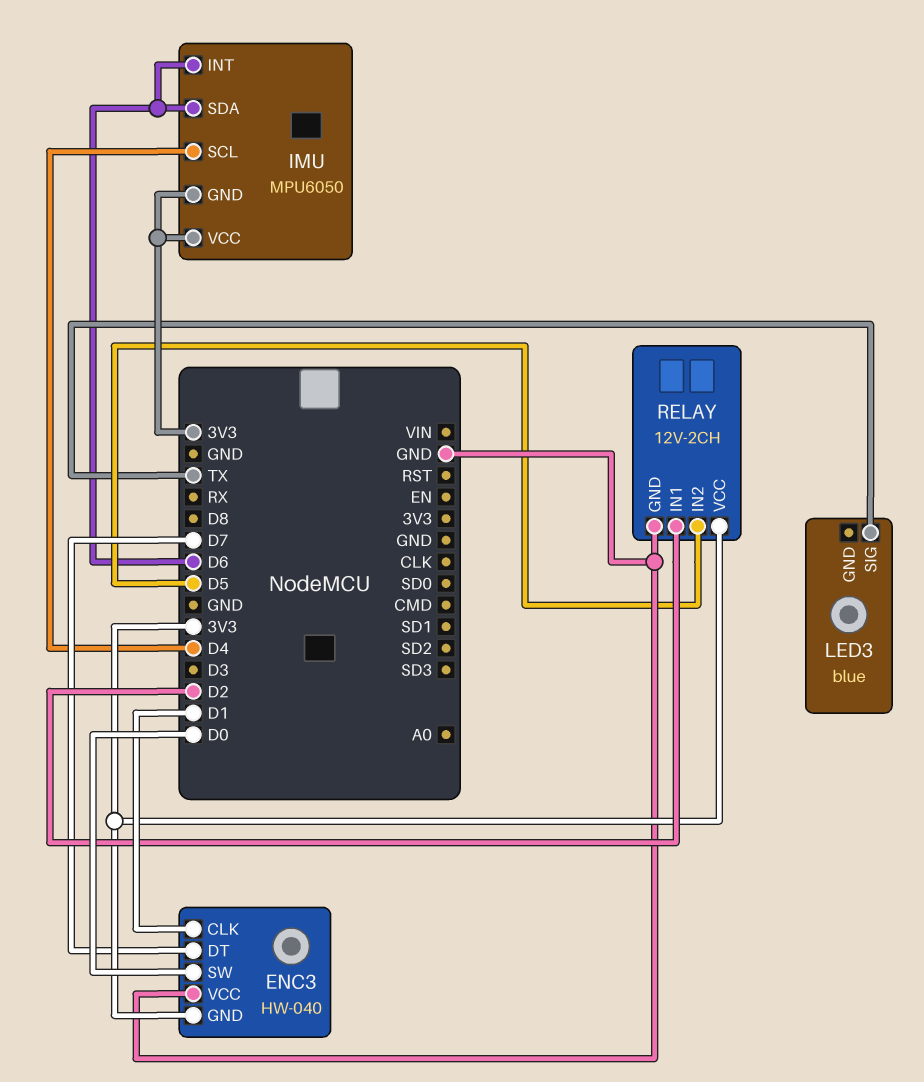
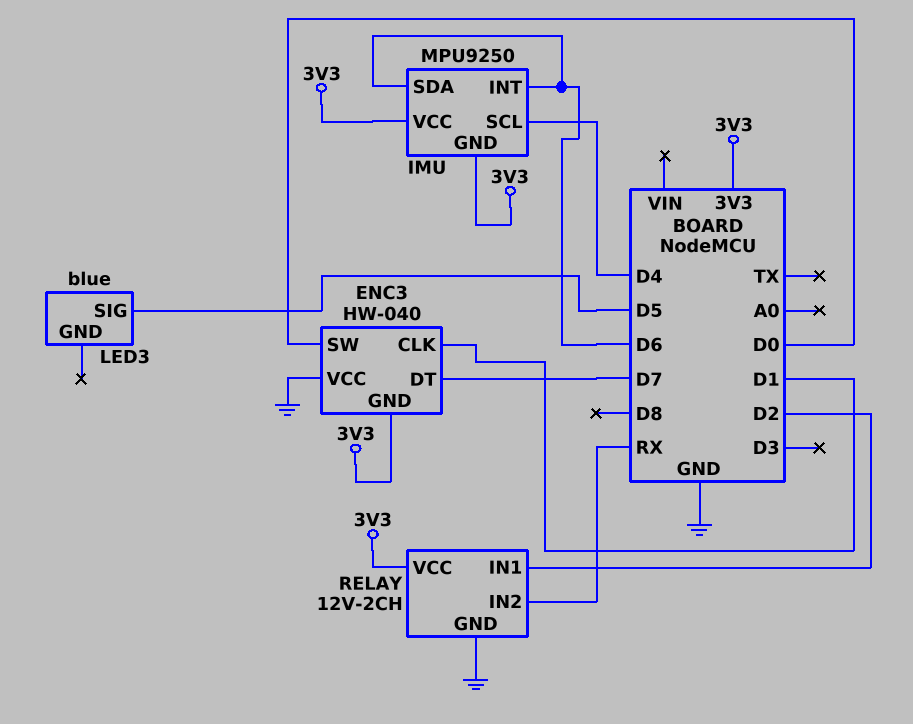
IMU: MPU6050 -> MPU9250
LED3 pin SIG: TX -> D5
RELAY pin IN2: D5 -> RX

